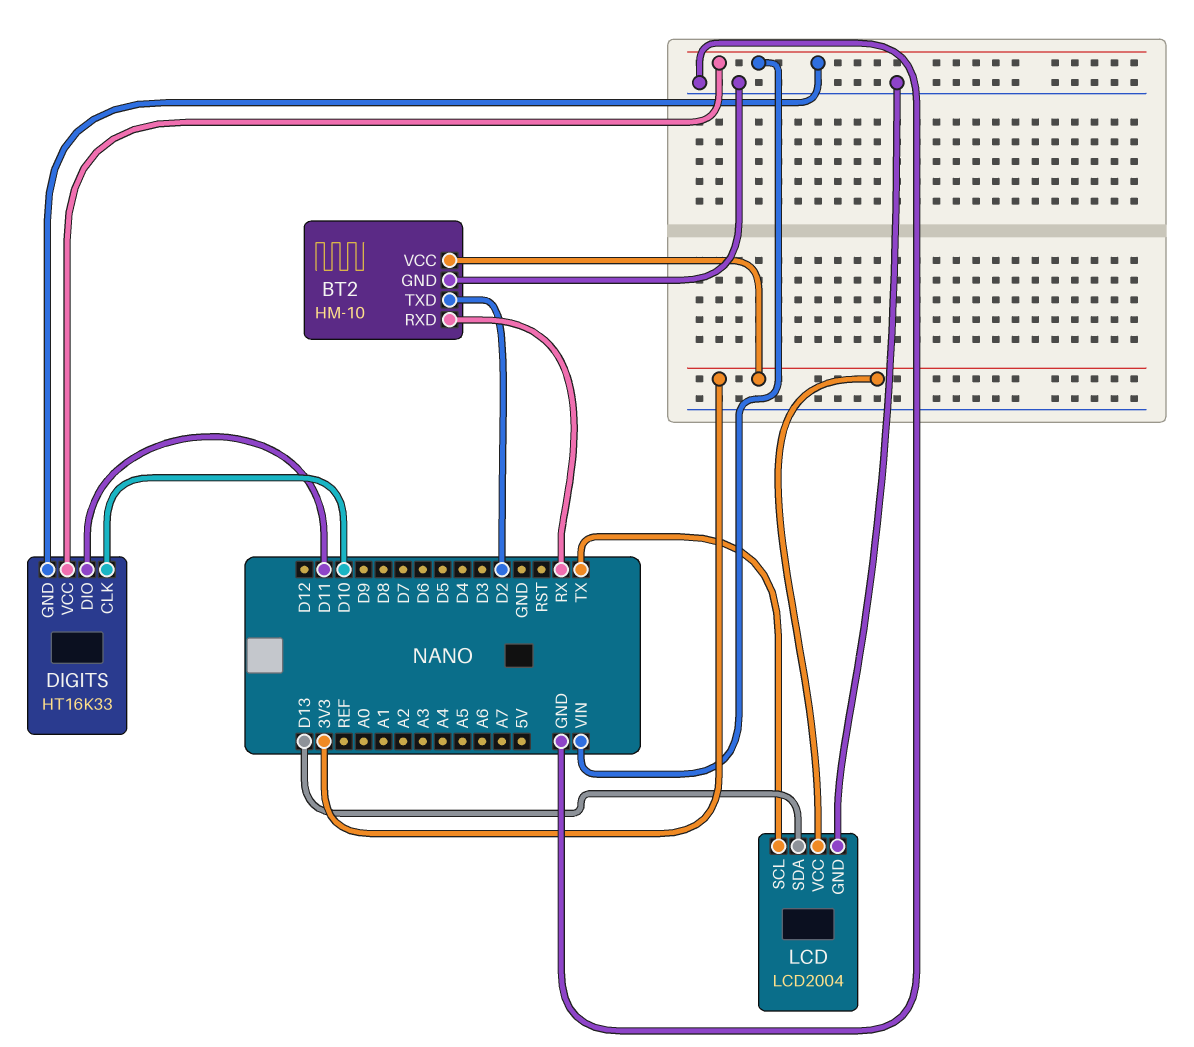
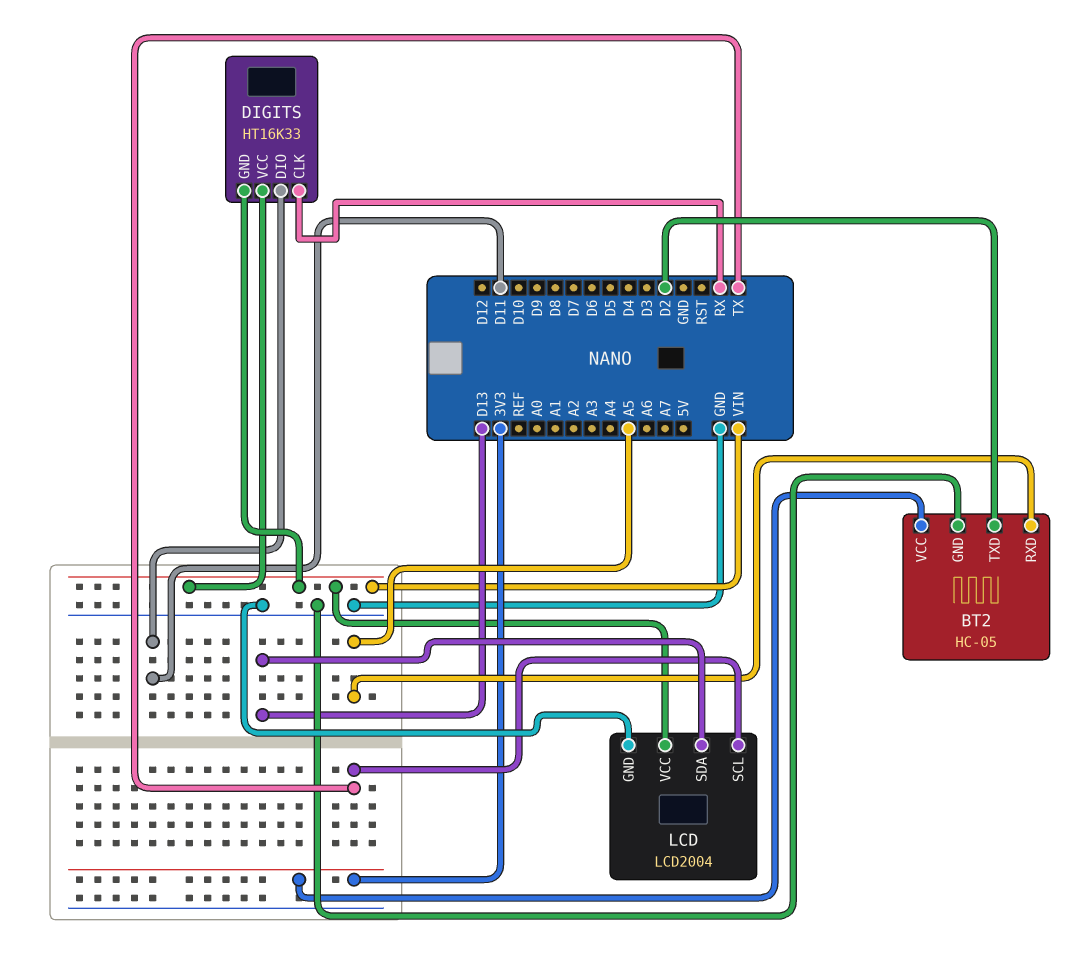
BT2: HM-10 -> HC-05
BT2 pin RXD: RX -> A5
DIGITS pin CLK: D10 -> RX
LCD pin VCC: 3V3 -> VIN

